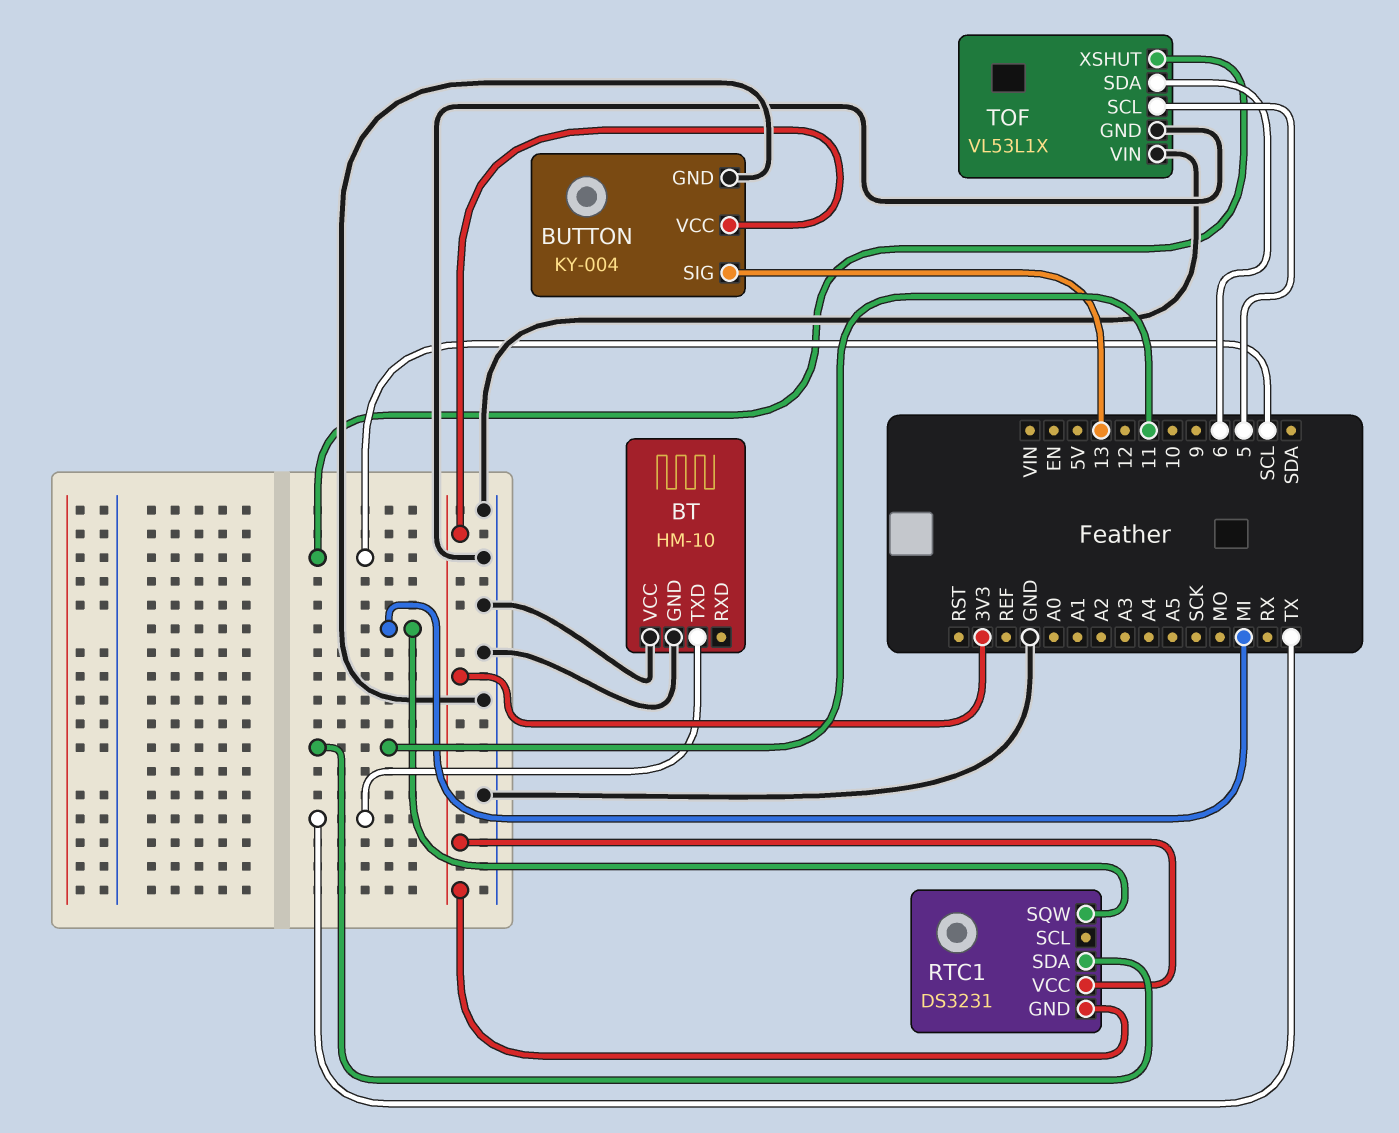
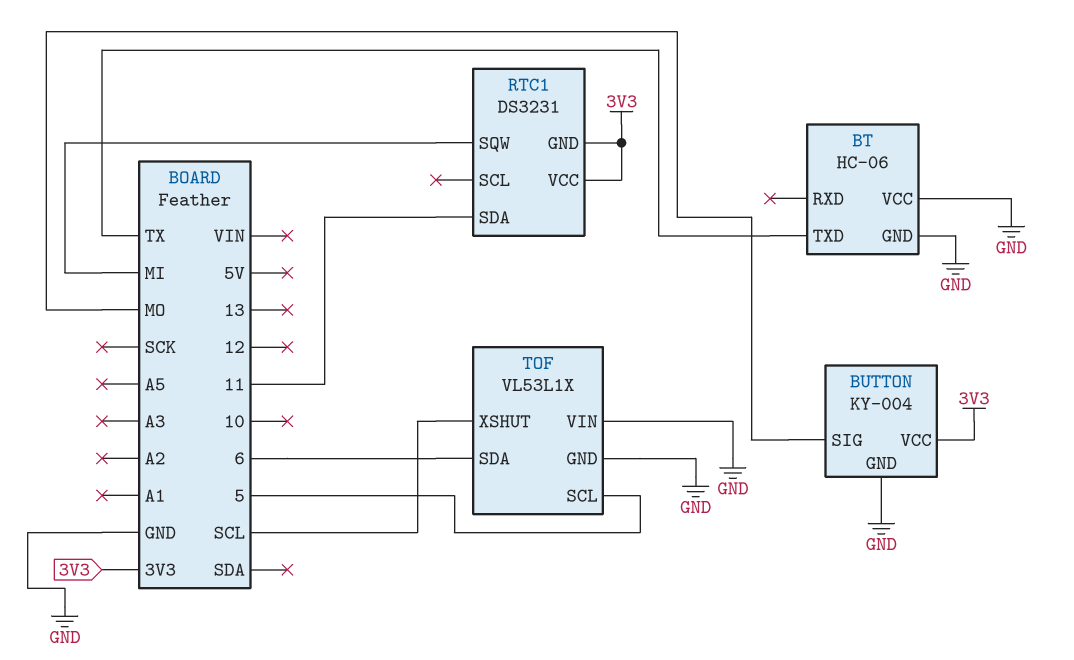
BT: HM-10 -> HC-06
BUTTON pin SIG: 13 -> MO

